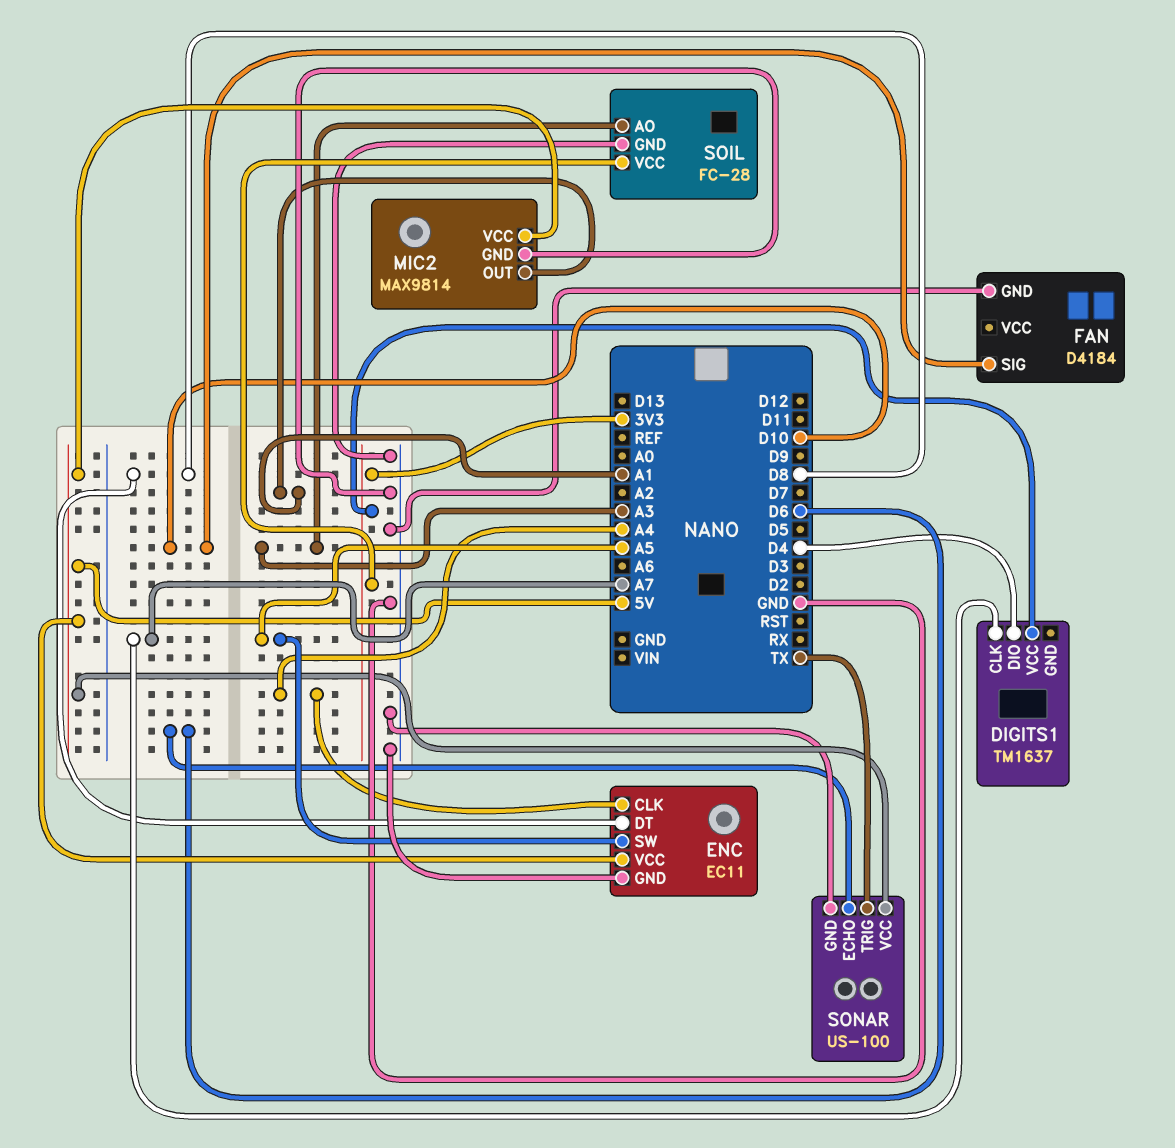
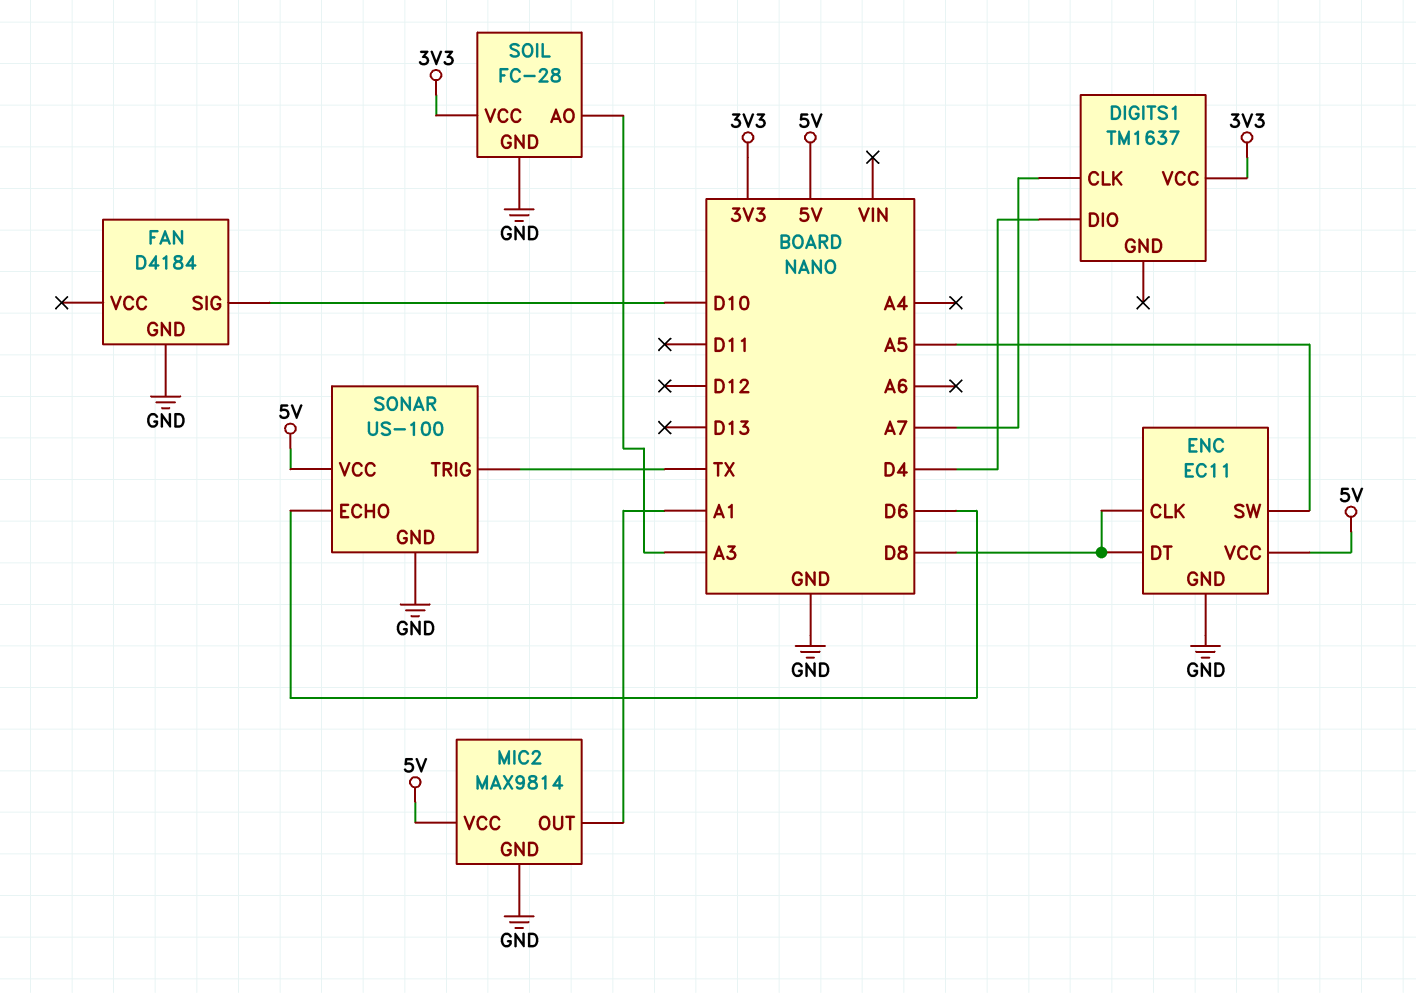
ENC pin CLK: A4 -> D8

